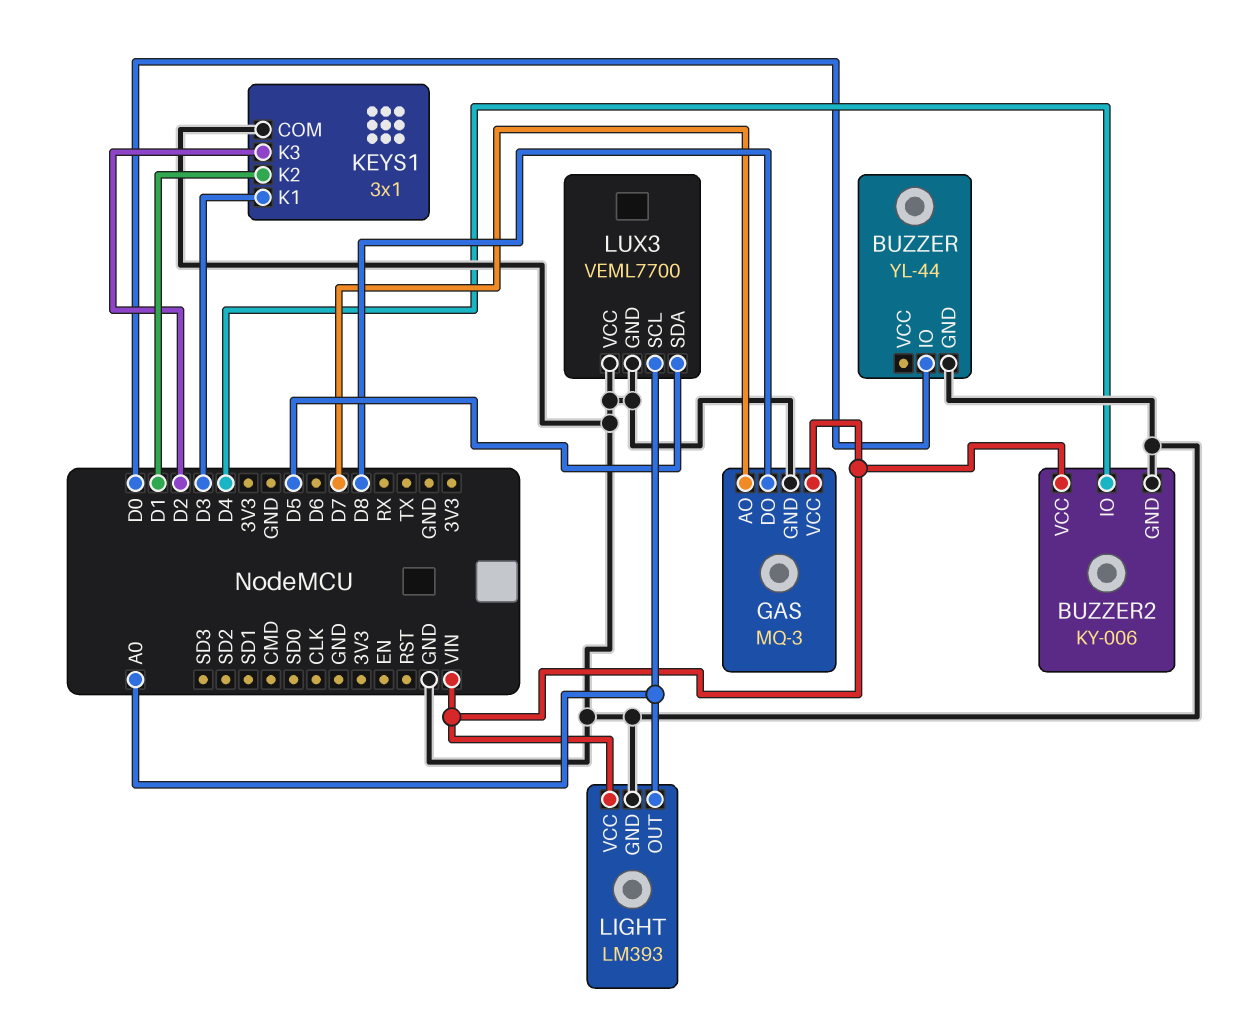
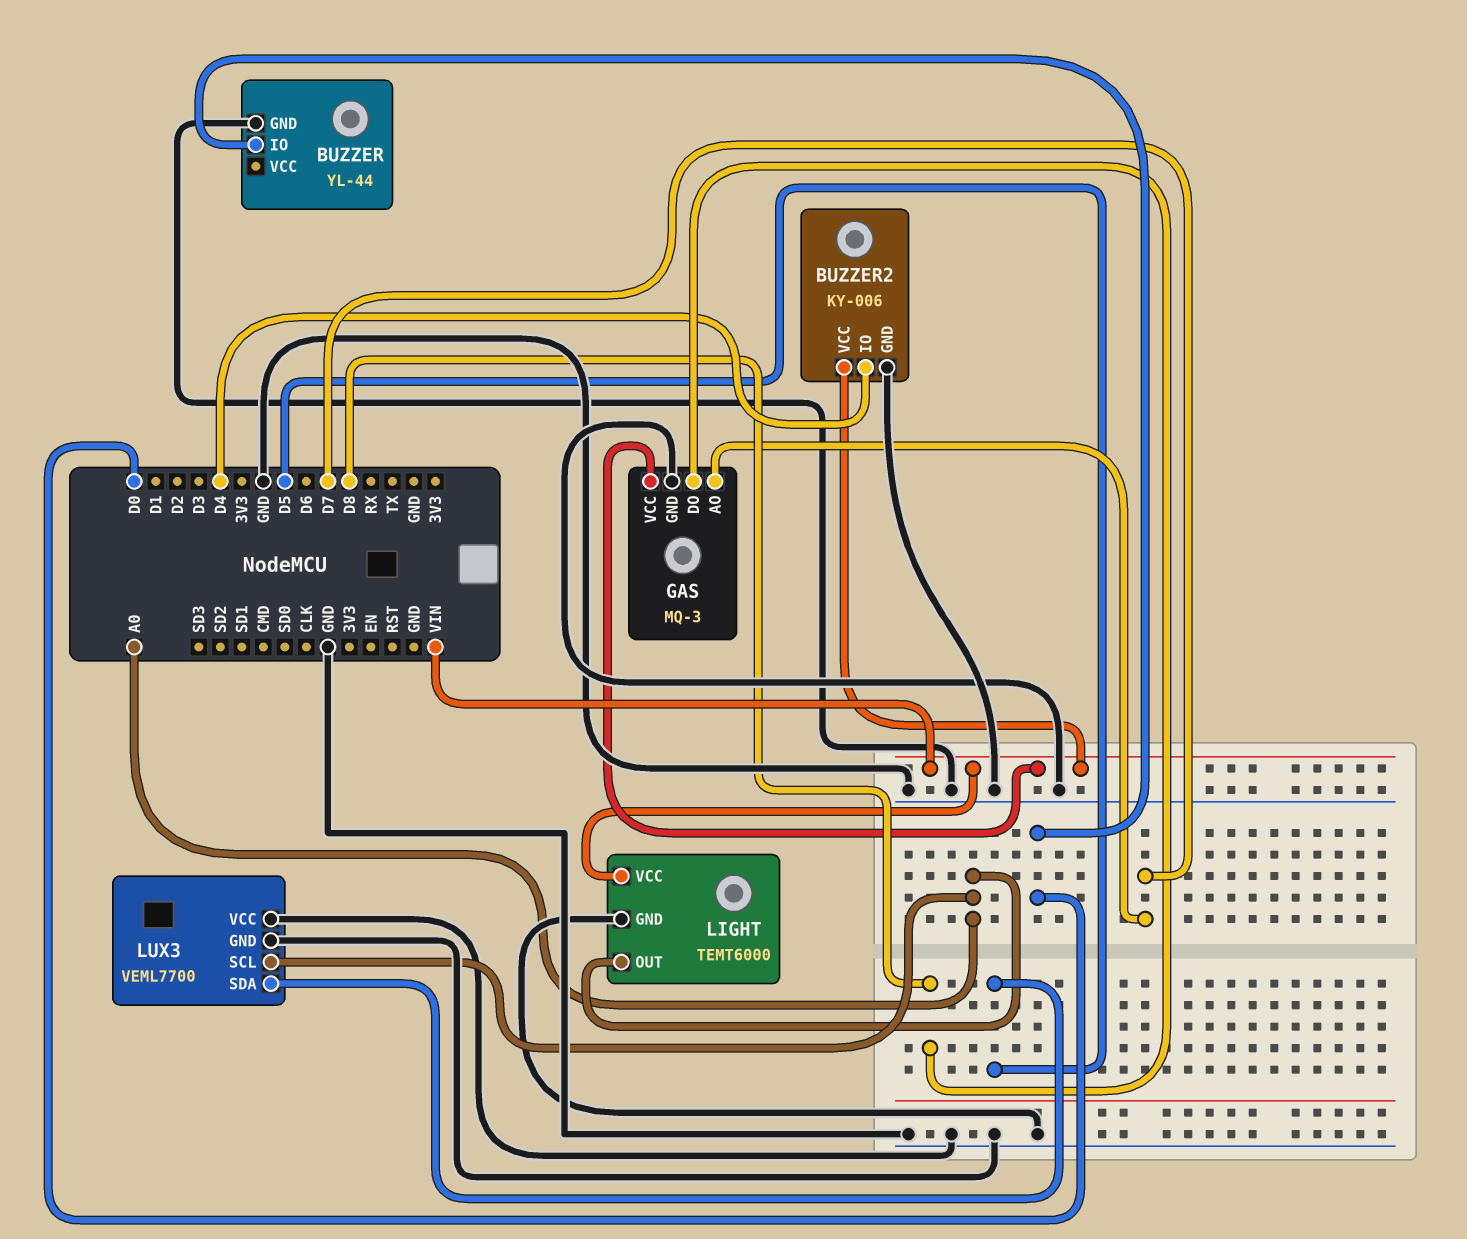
KEYS1: 3x1 -> none
KEYS1 pin COM: GND -> none
KEYS1 pin K1: D3 -> none
KEYS1 pin K2: D1 -> none
KEYS1 pin K3: D2 -> none
LIGHT: LM393 -> TEMT6000

